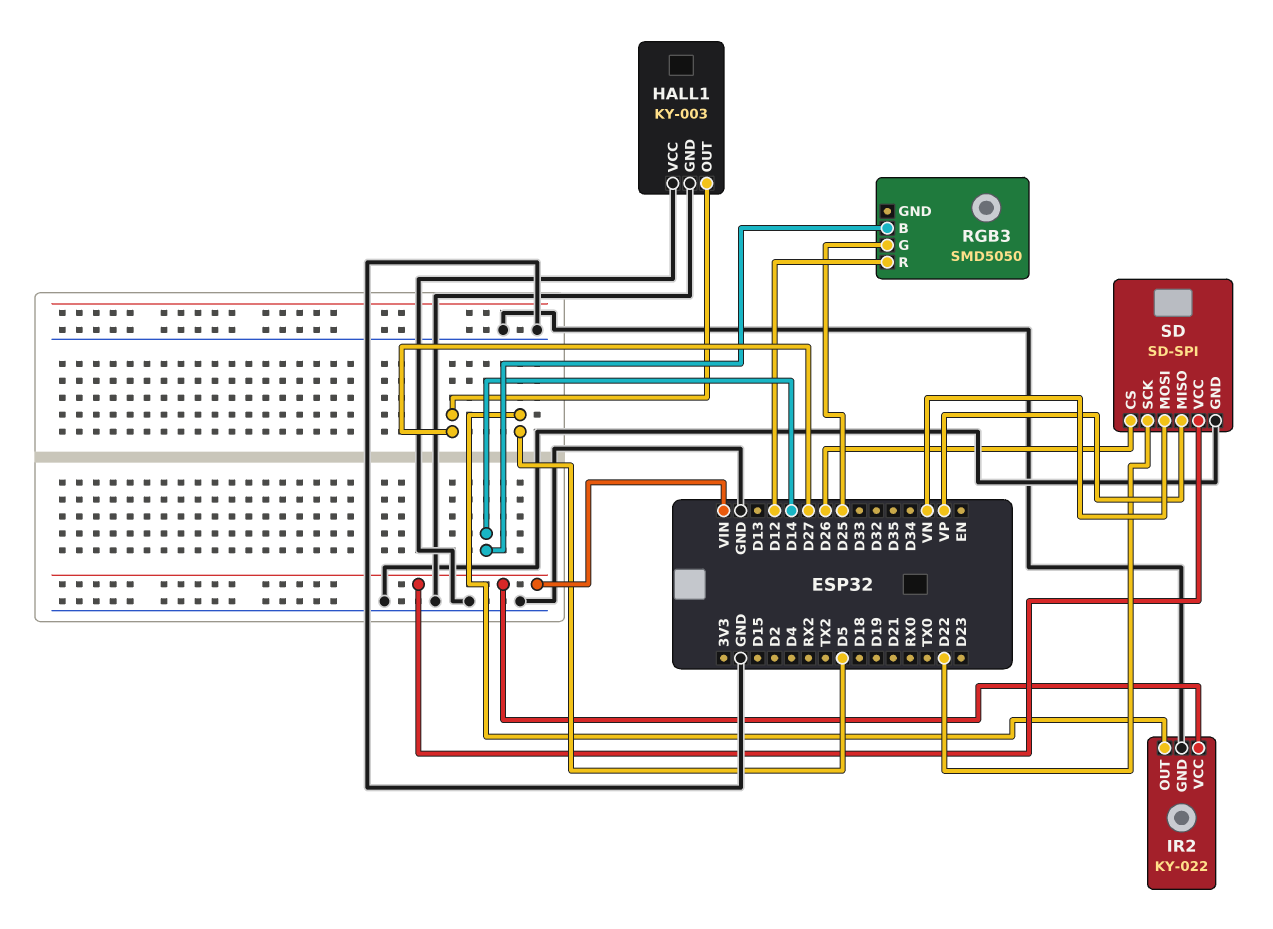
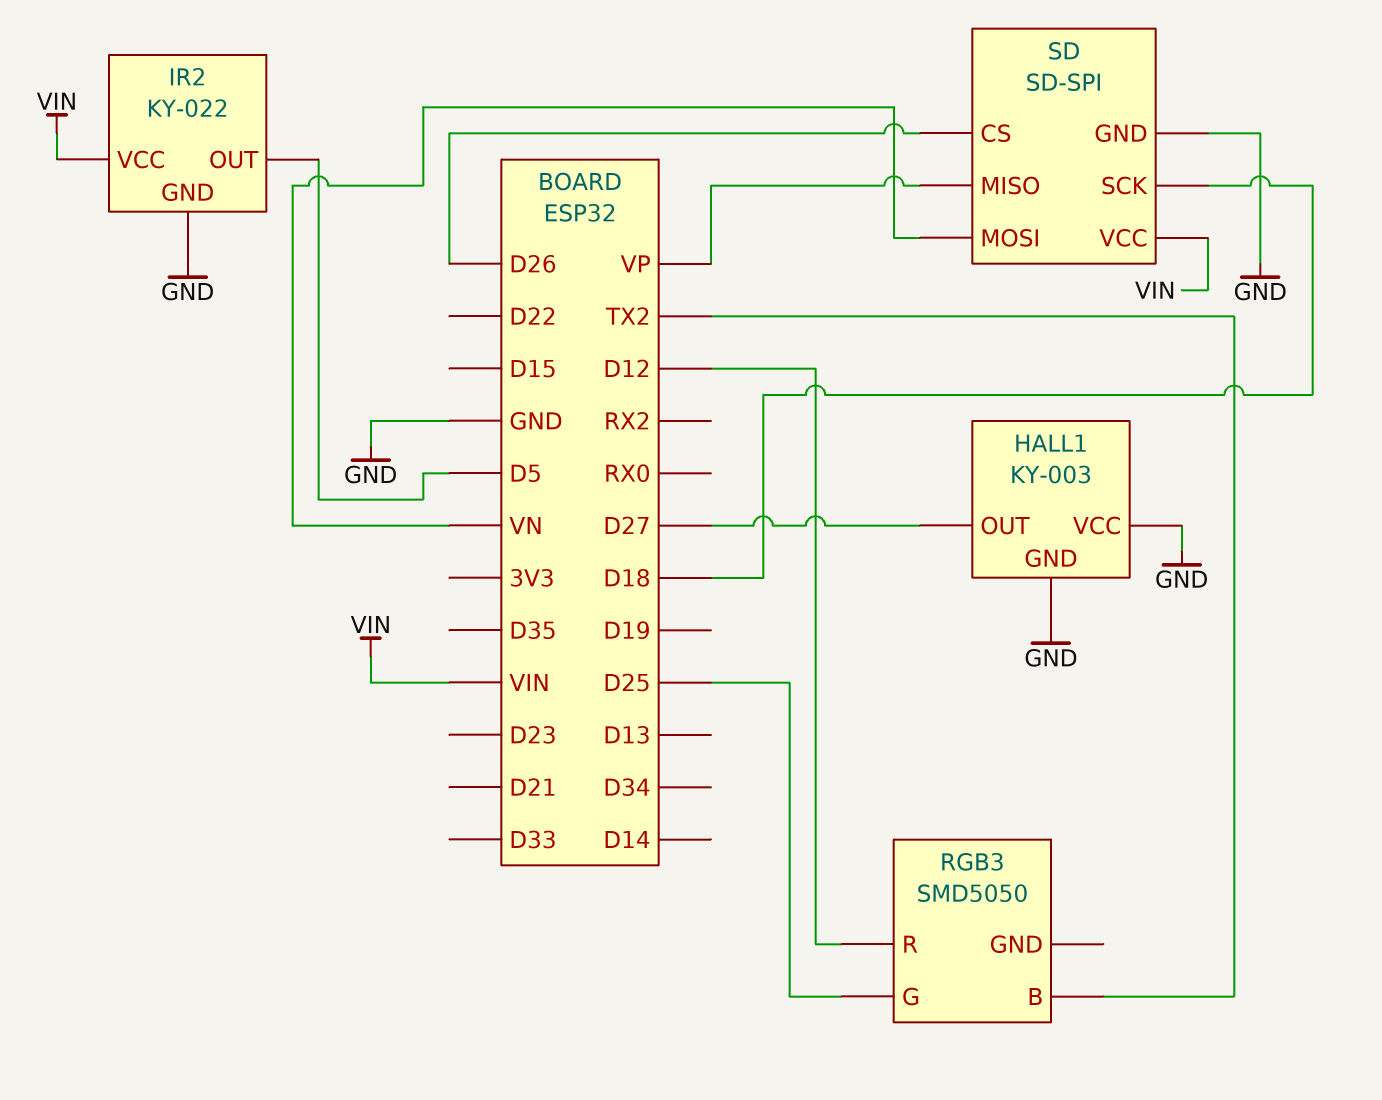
RGB3 pin B: D14 -> TX2
SD pin SCK: D22 -> D18

